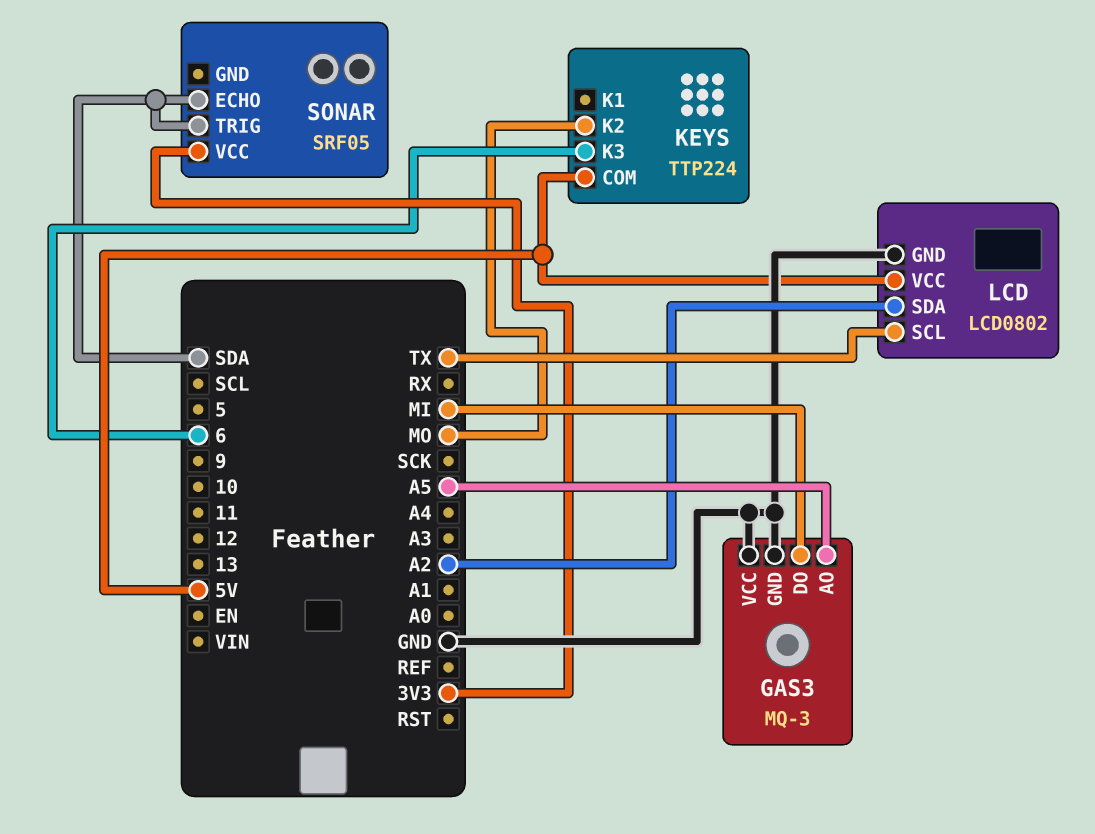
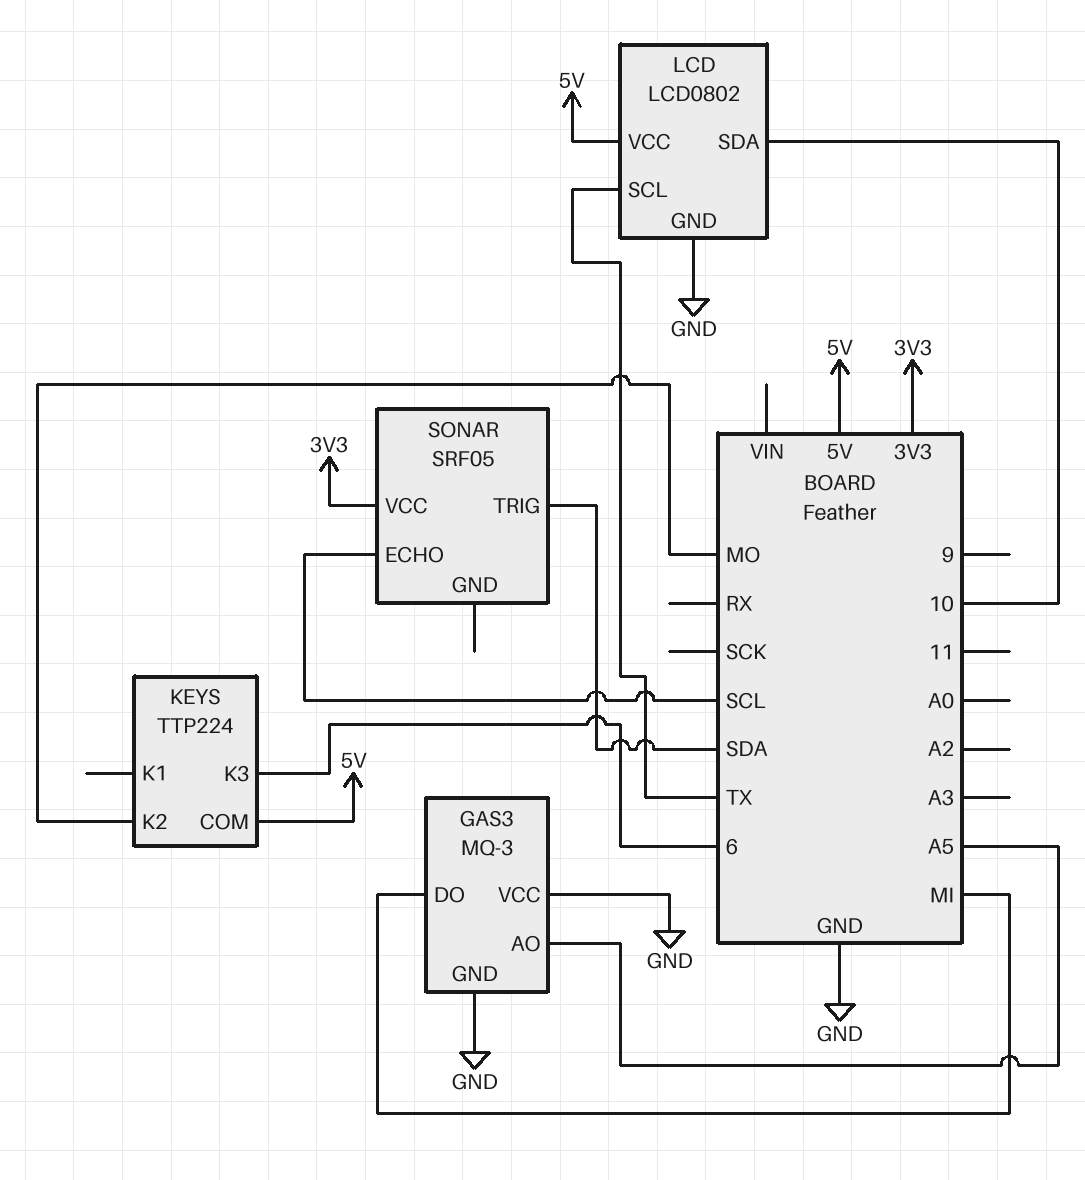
LCD pin SDA: A2 -> 10
SONAR pin ECHO: SDA -> SCL

